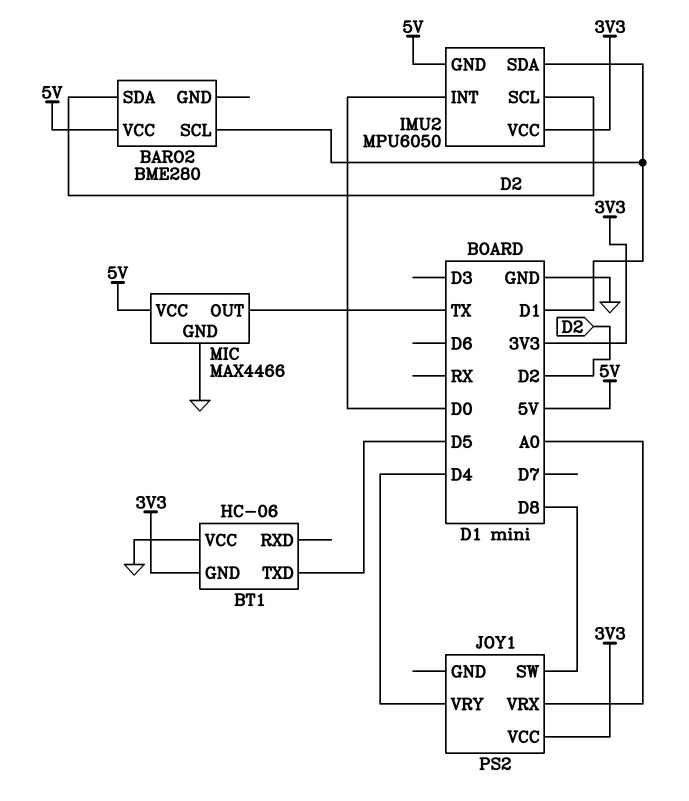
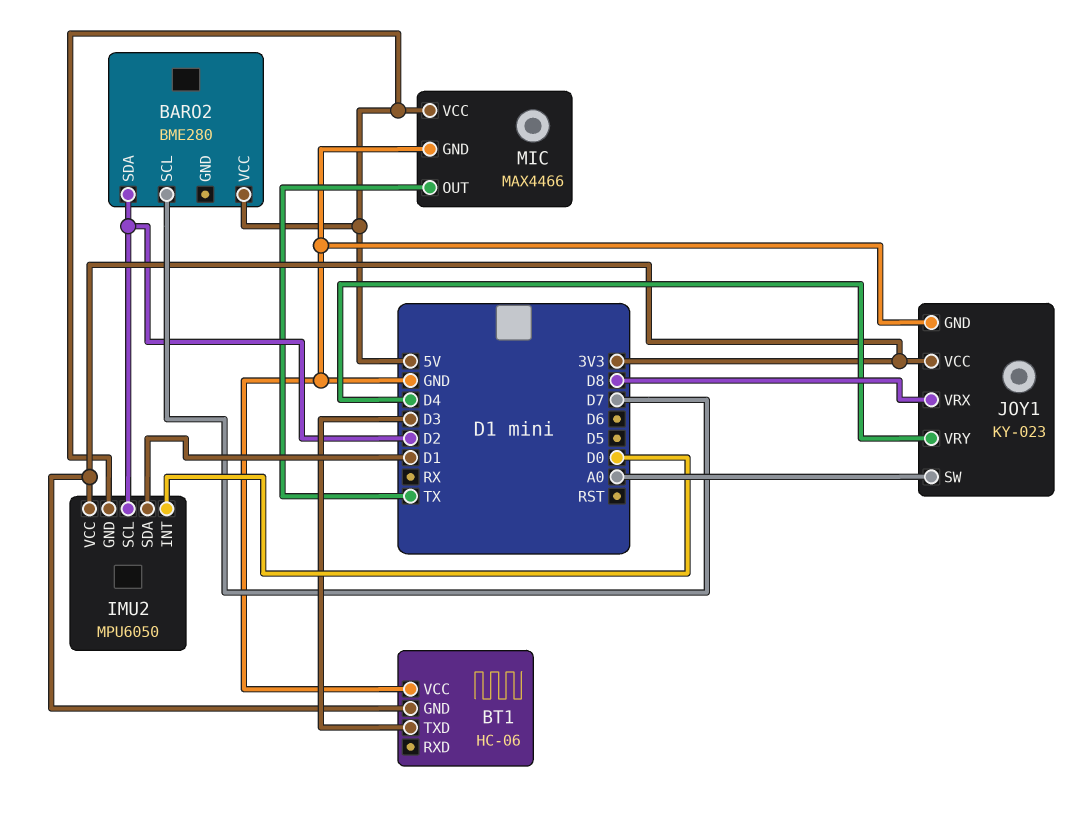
BARO2 pin SCL: D1 -> D7
BT1 pin TXD: D5 -> D3
JOY1: PS2 -> KY-023
JOY1 pin GND: none -> GND
JOY1 pin SW: D8 -> A0
JOY1 pin VRX: A0 -> D8

